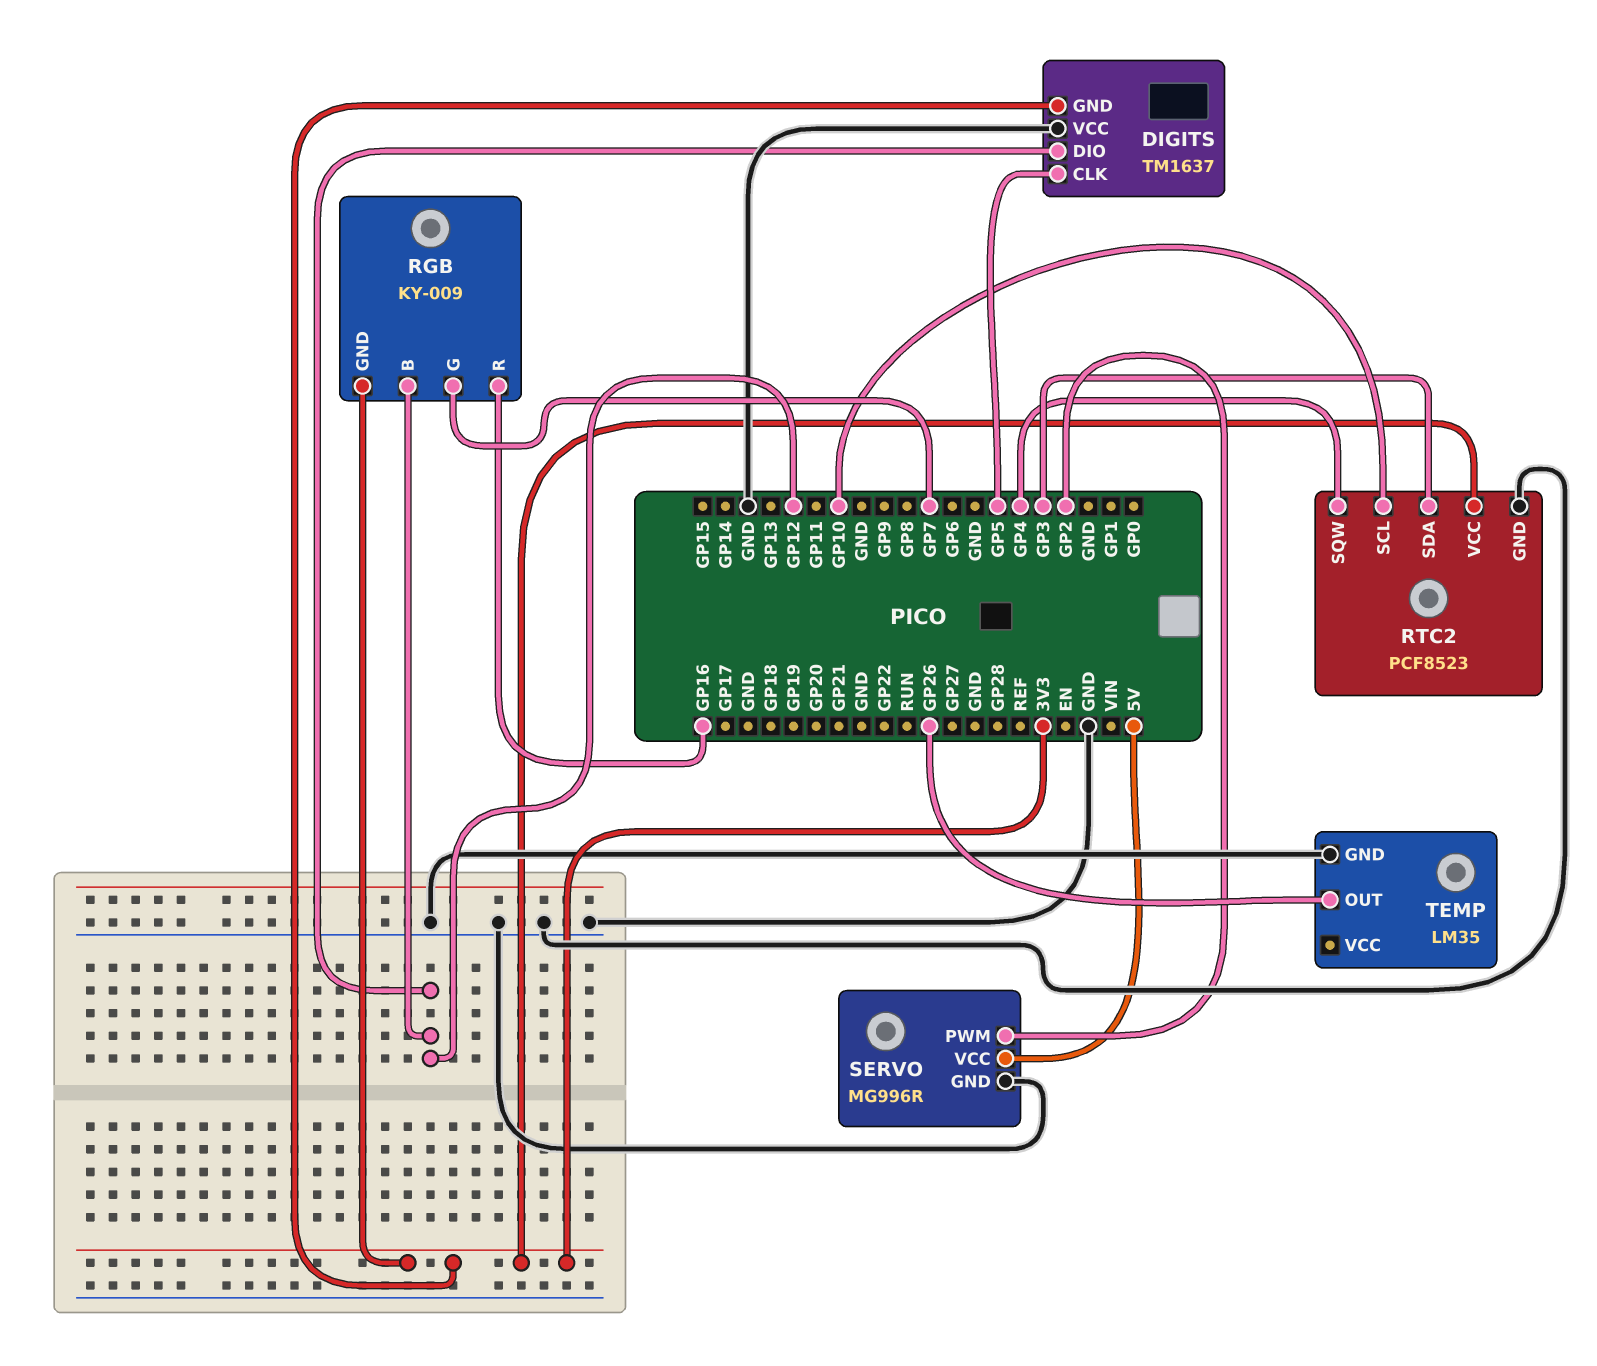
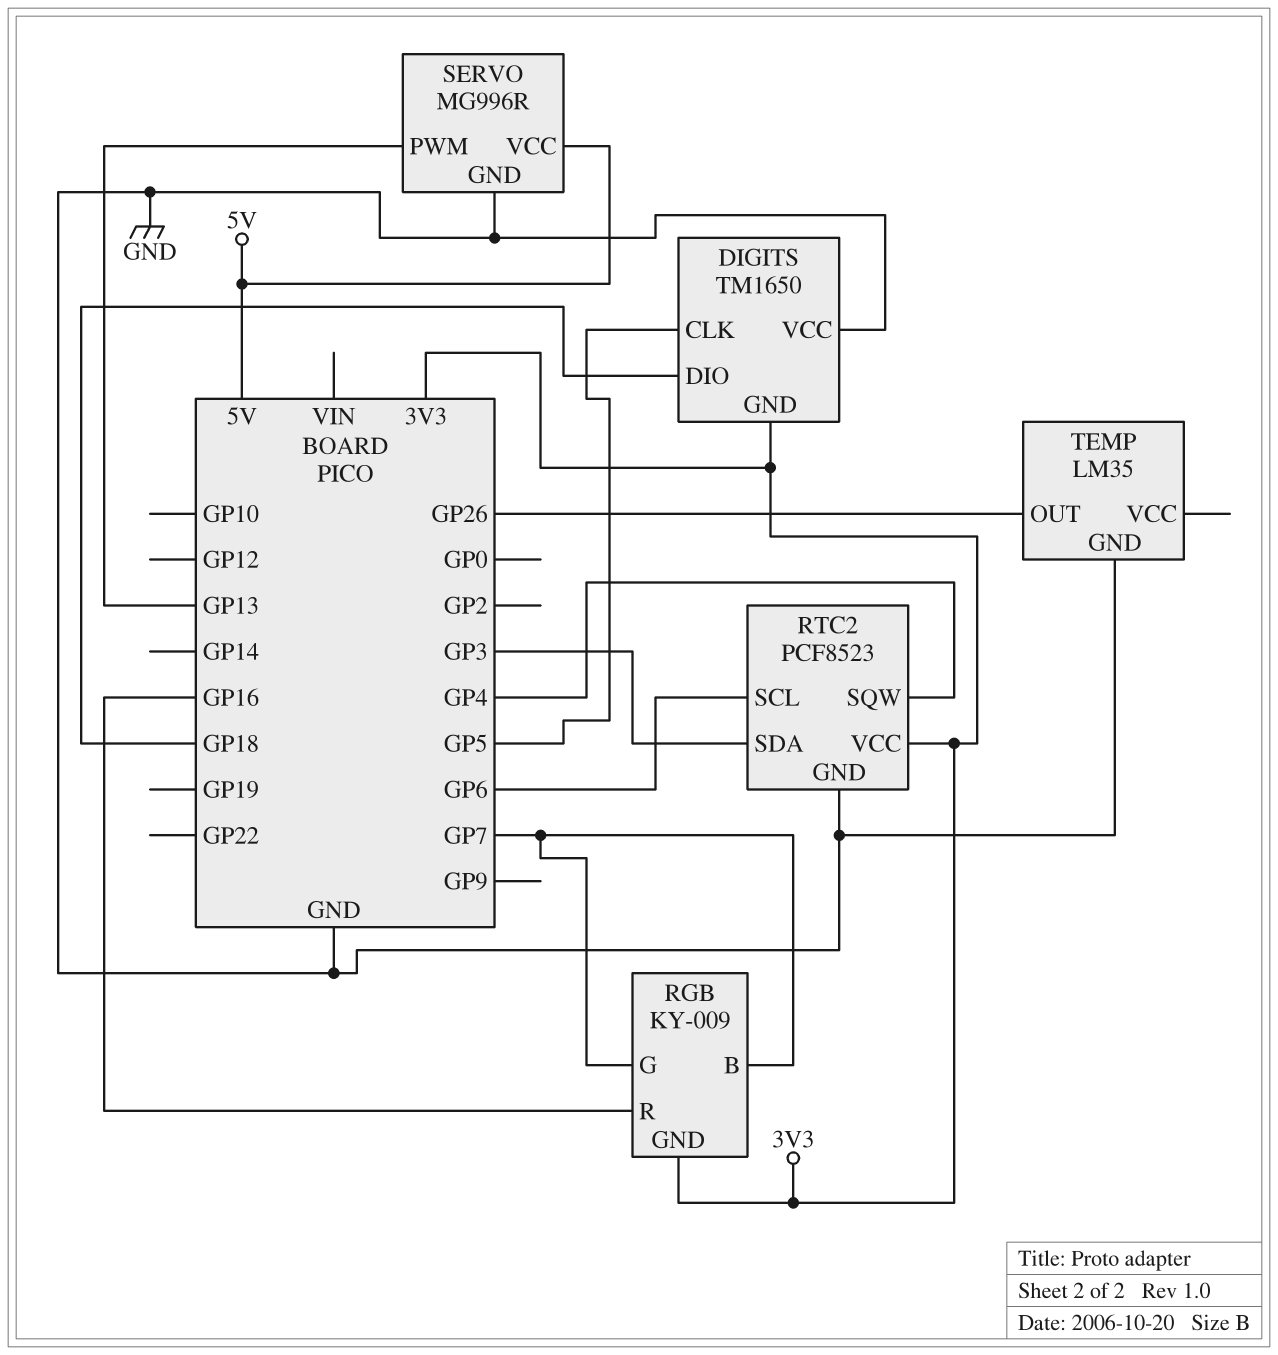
DIGITS: TM1637 -> TM1650
DIGITS pin DIO: GP12 -> GP18
RGB pin B: GP12 -> GP7
RTC2 pin SCL: GP10 -> GP6
SERVO pin PWM: GP2 -> GP13

